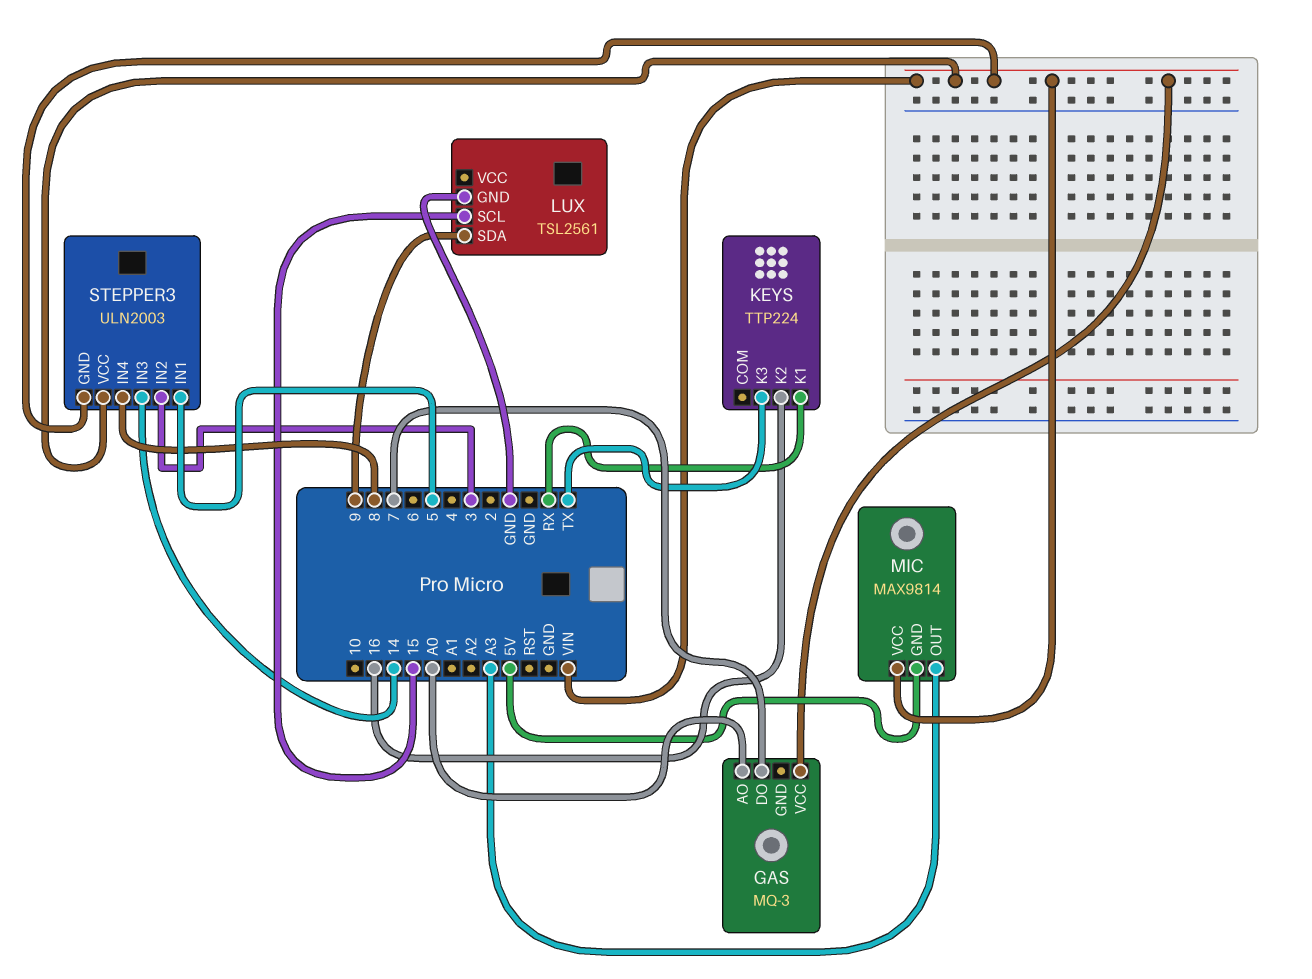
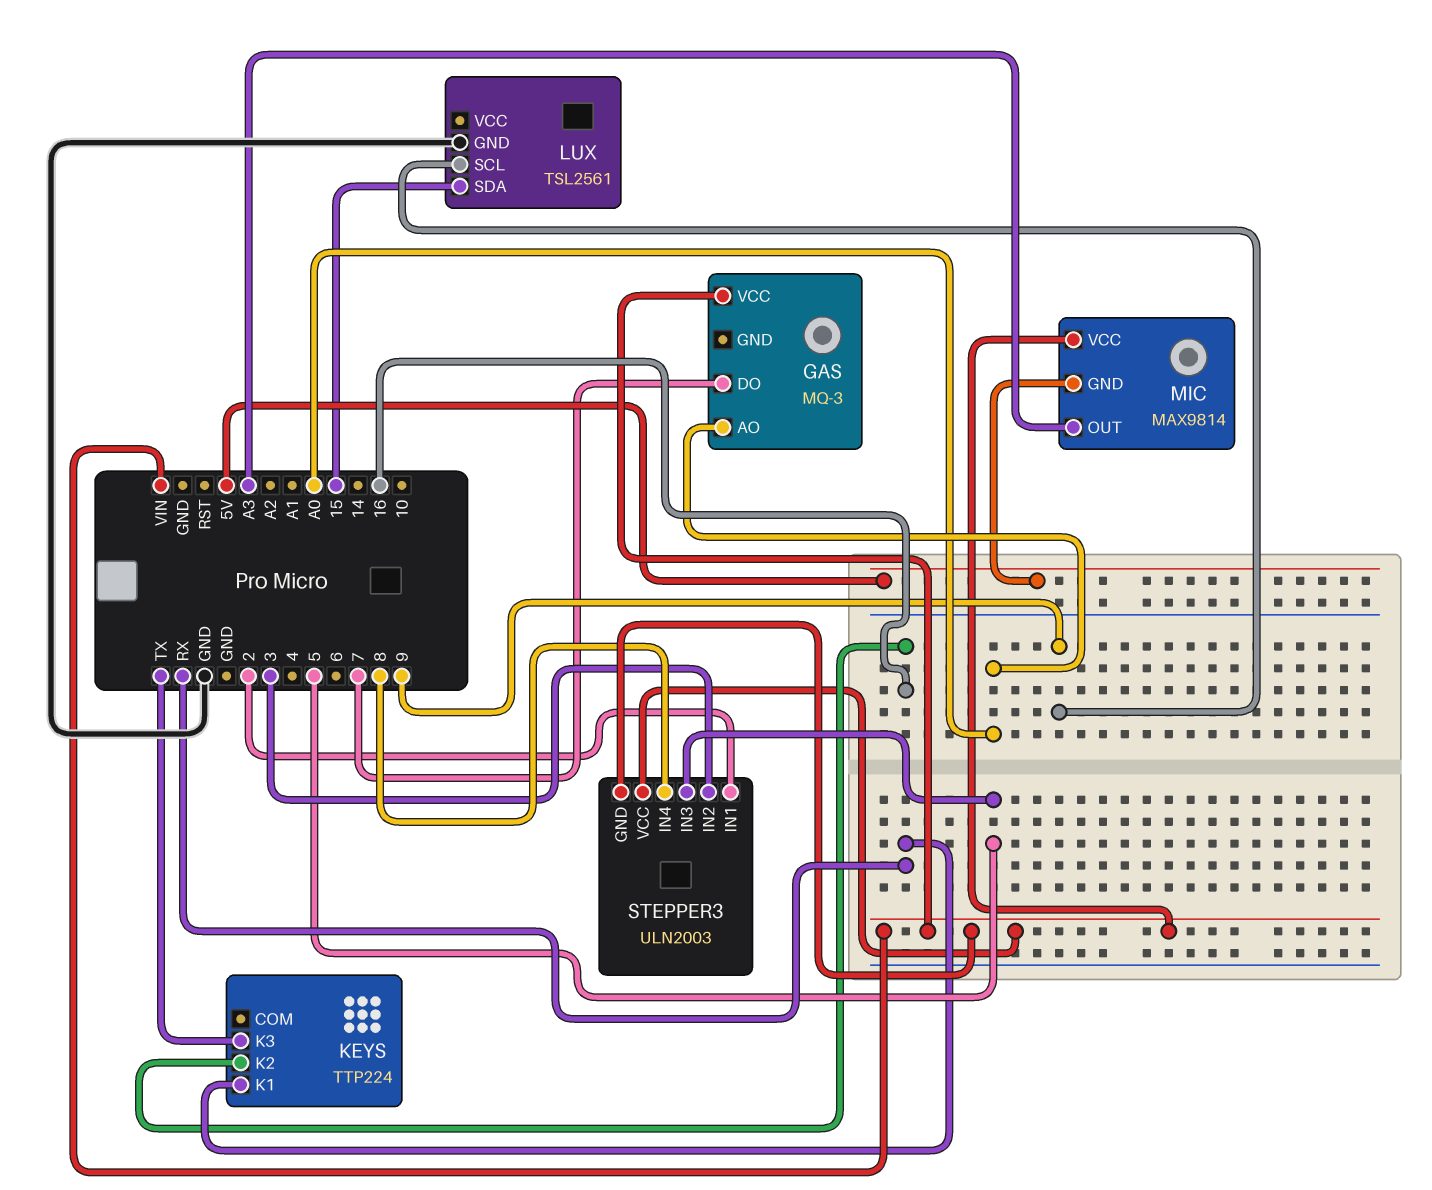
LUX pin SCL: 15 -> 9
LUX pin SDA: 9 -> 15
STEPPER3 pin IN1: 5 -> 2
STEPPER3 pin IN3: 14 -> 5

